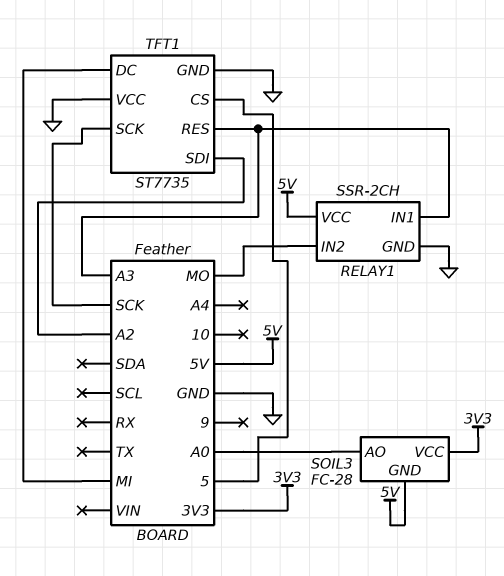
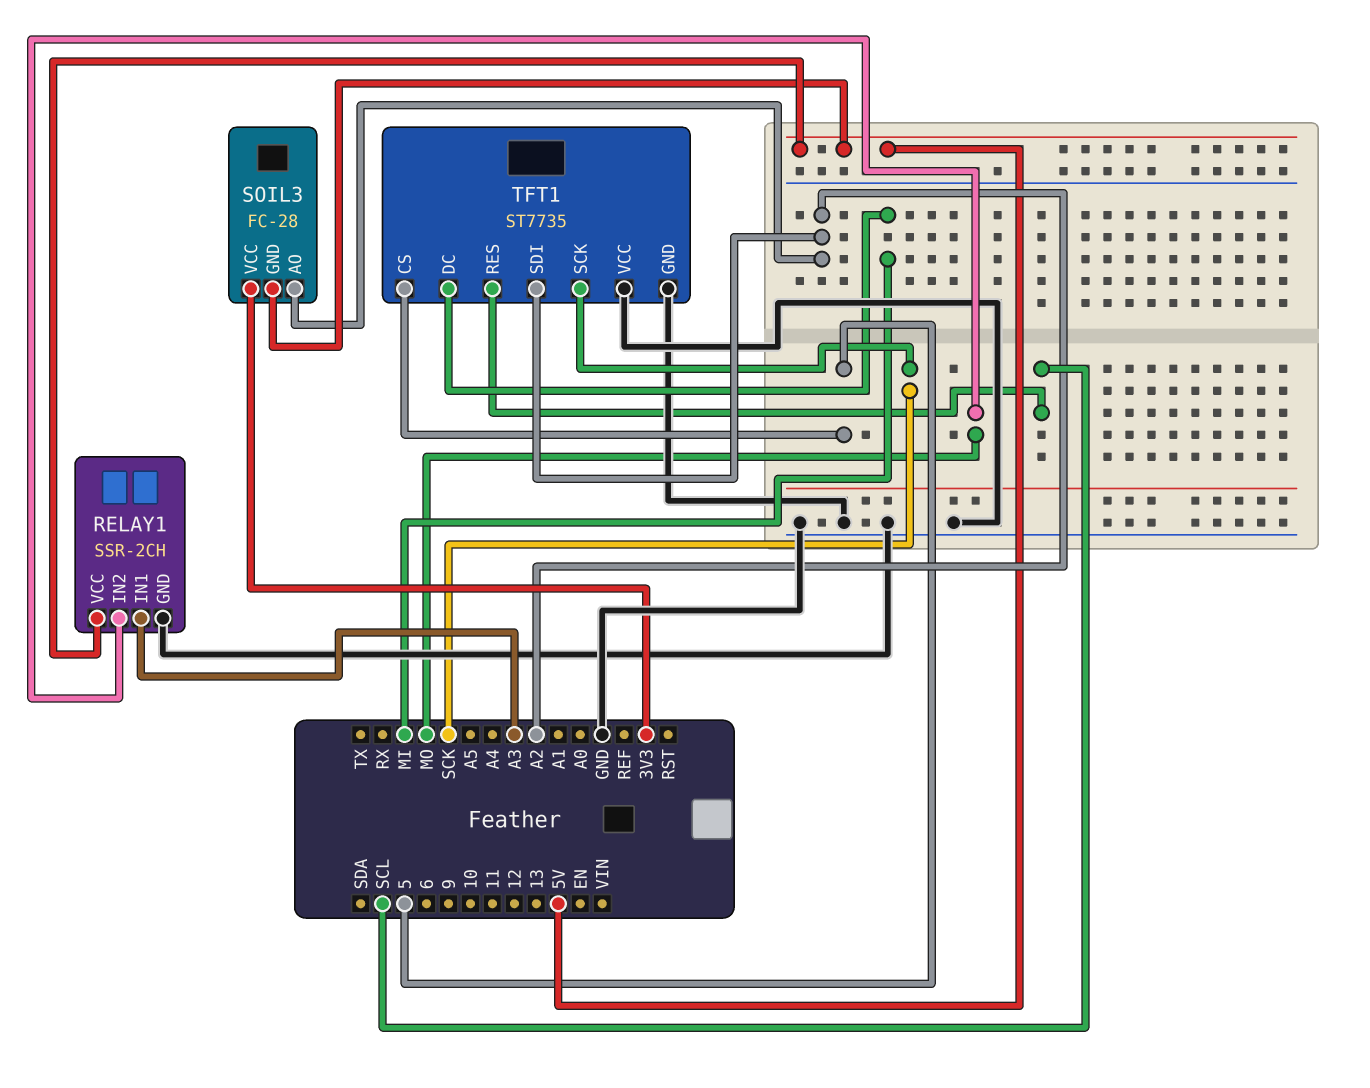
SOIL3 pin AO: A0 -> A2
TFT1 pin RES: A3 -> SCL

